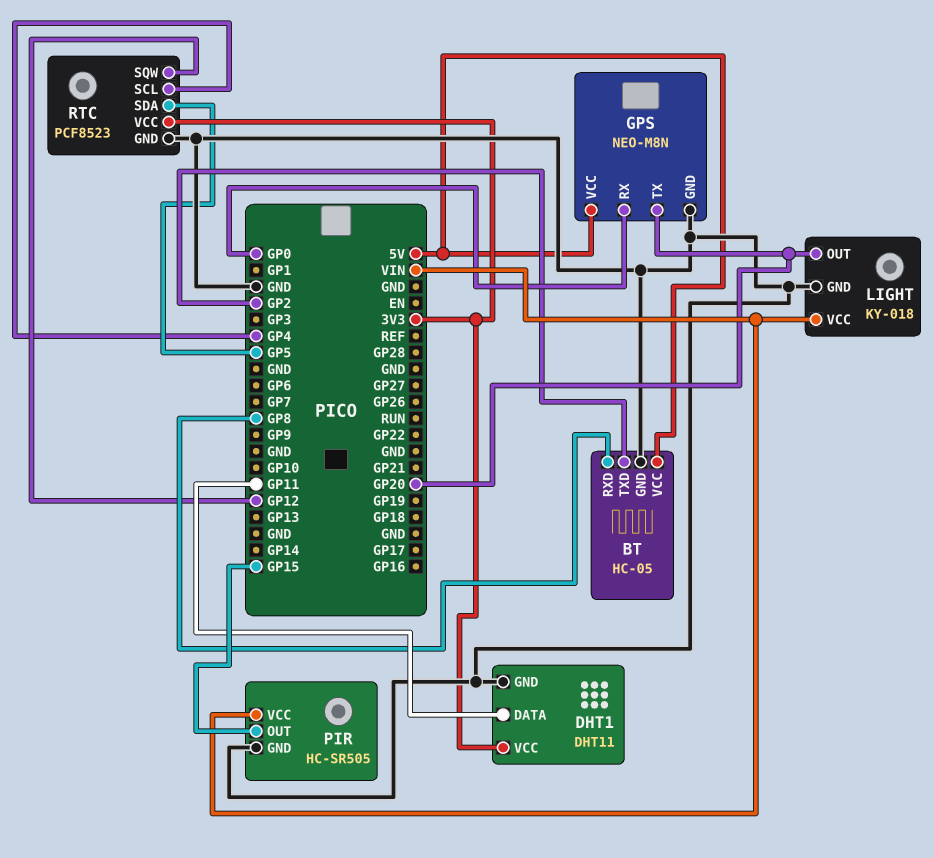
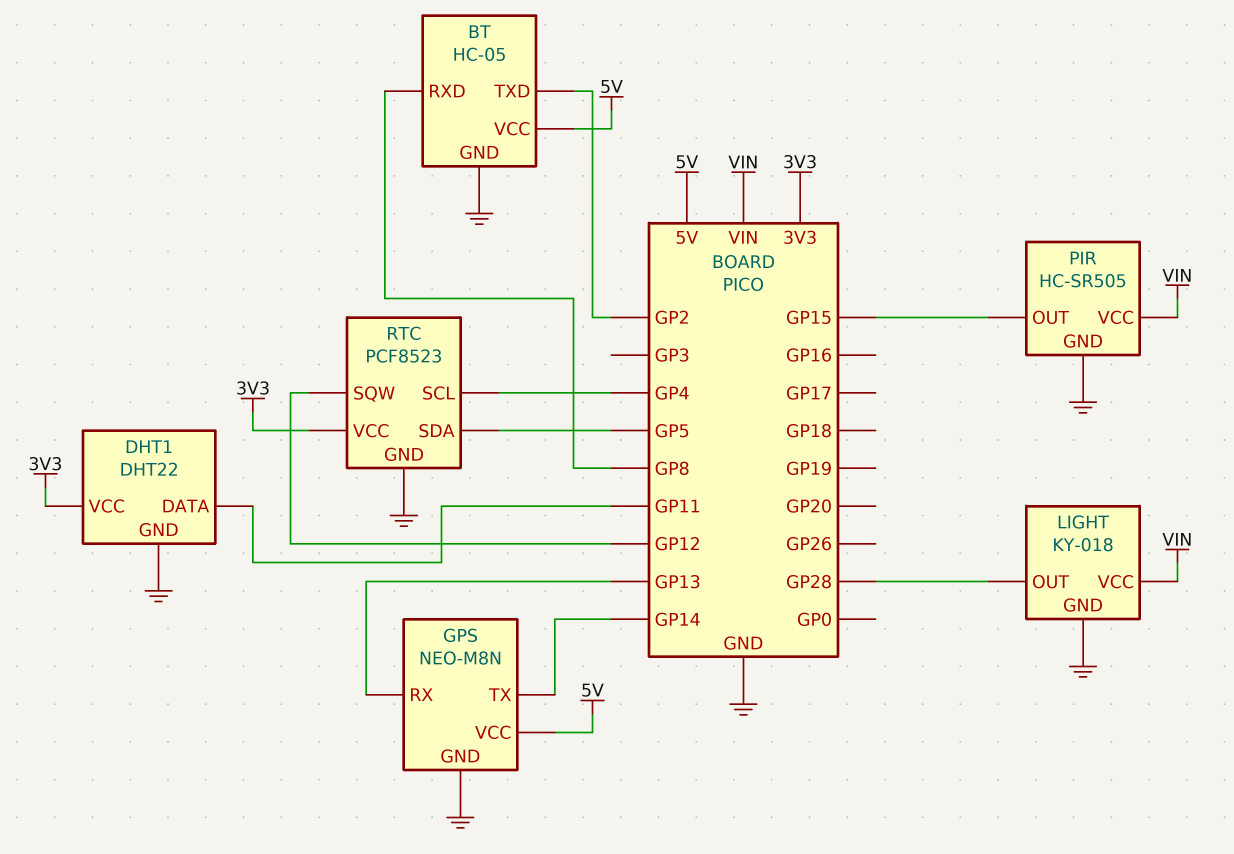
DHT1: DHT11 -> DHT22
GPS pin RX: GP0 -> GP13
GPS pin TX: GP20 -> GP14
LIGHT pin OUT: GP20 -> GP28

